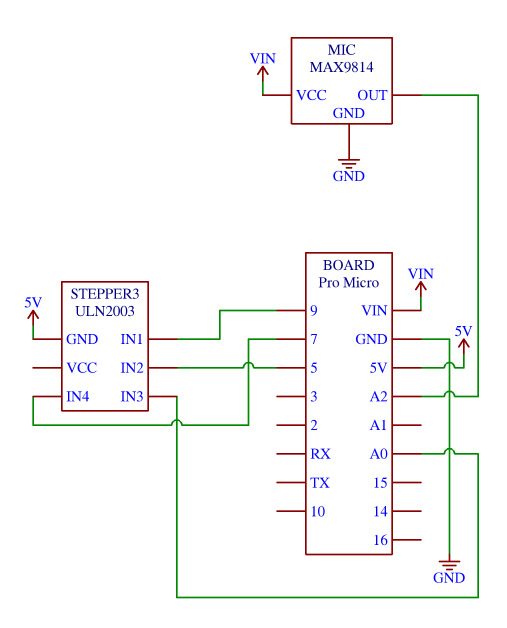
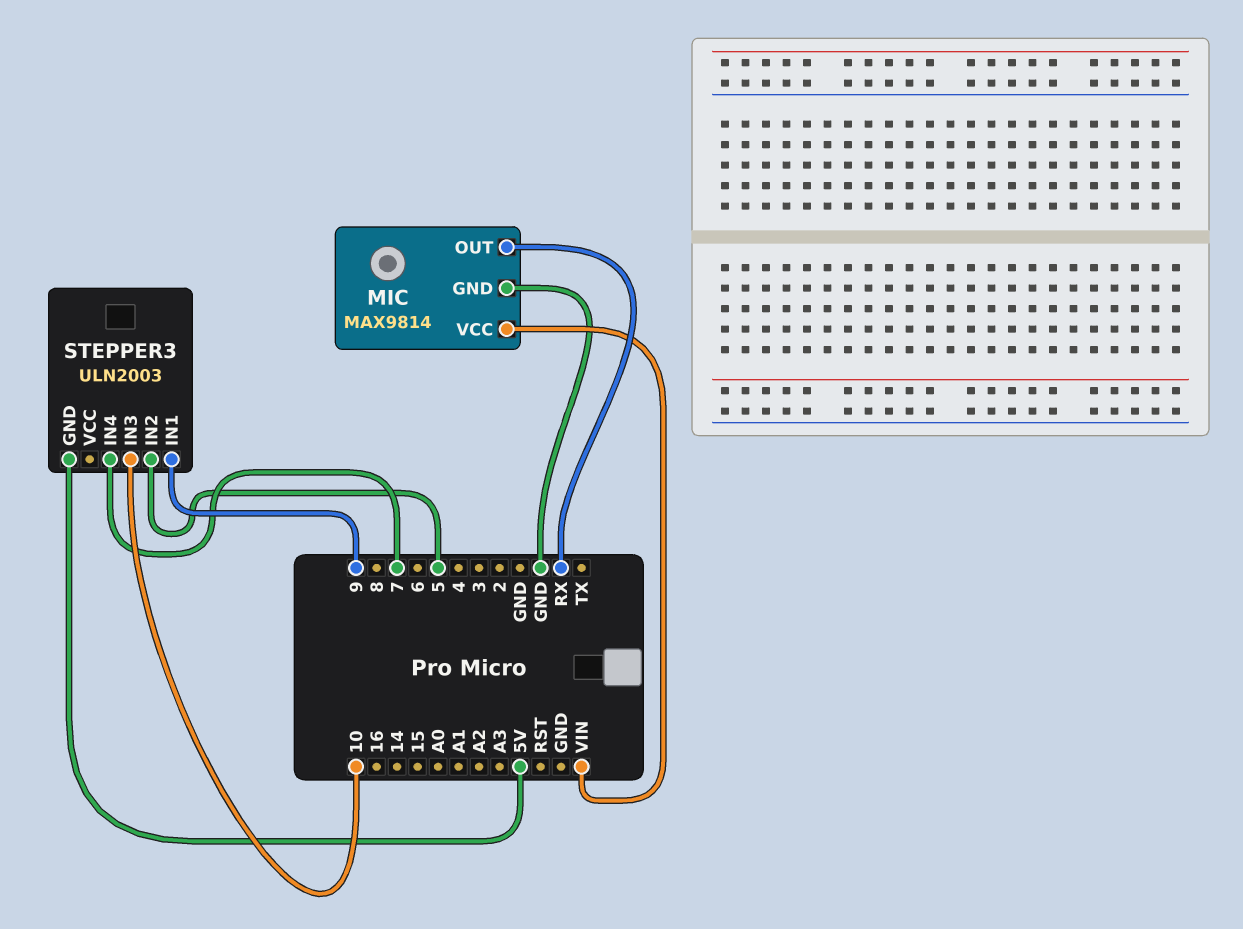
MIC pin OUT: A2 -> RX
STEPPER3 pin IN3: A0 -> 10

